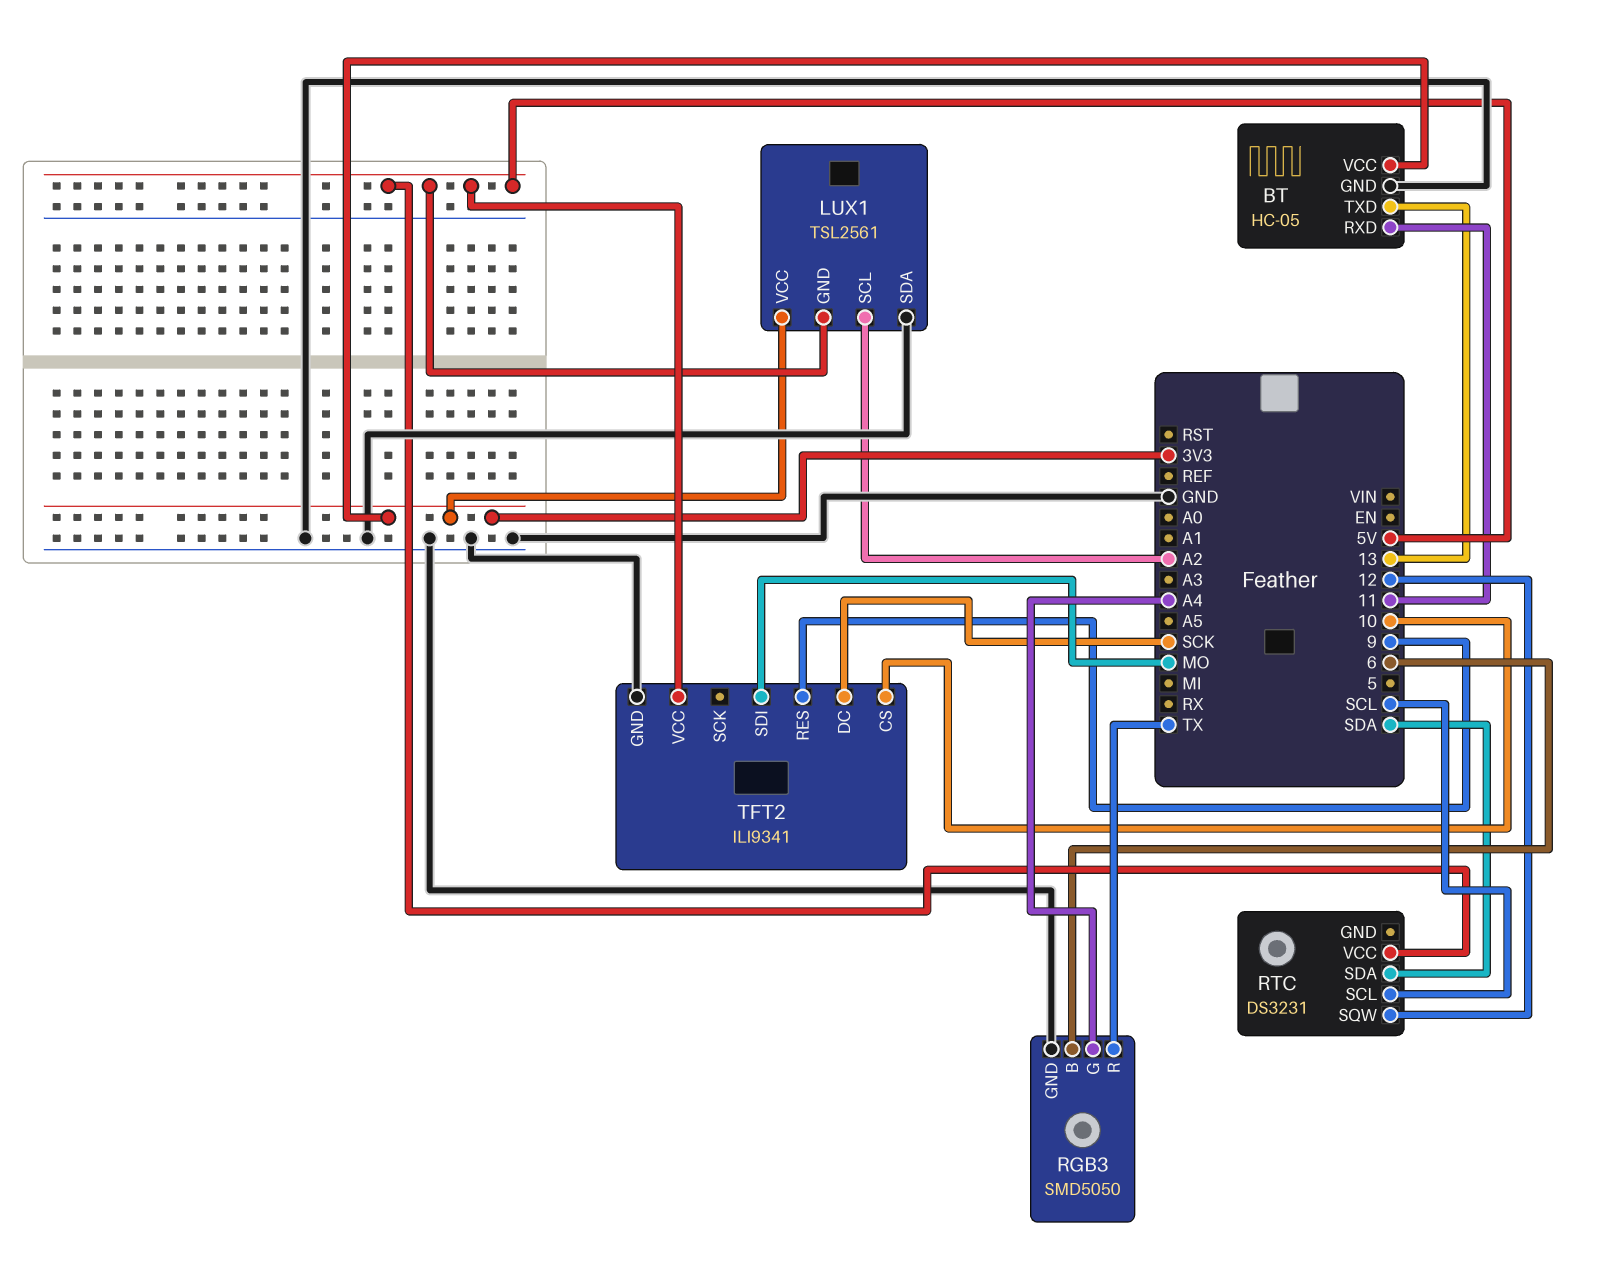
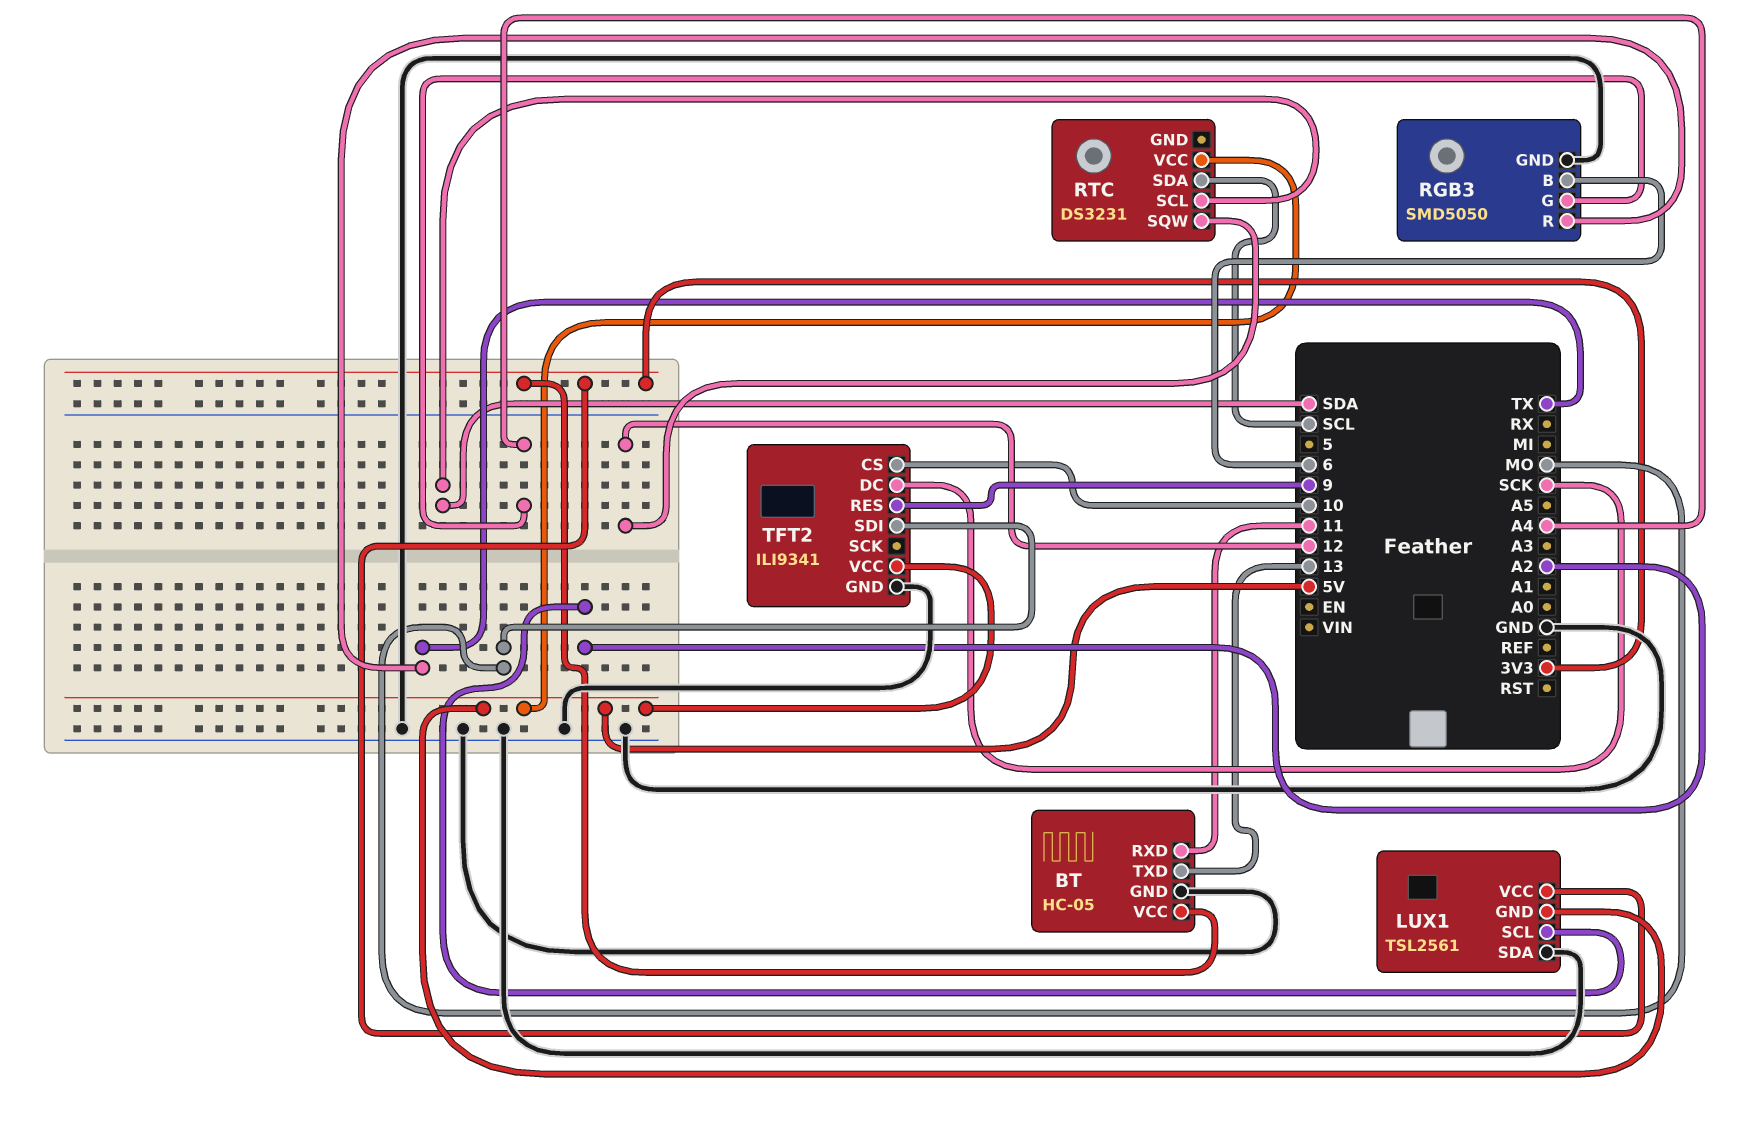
RTC pin SCL: SCL -> SDA
RTC pin SDA: SDA -> SCL

